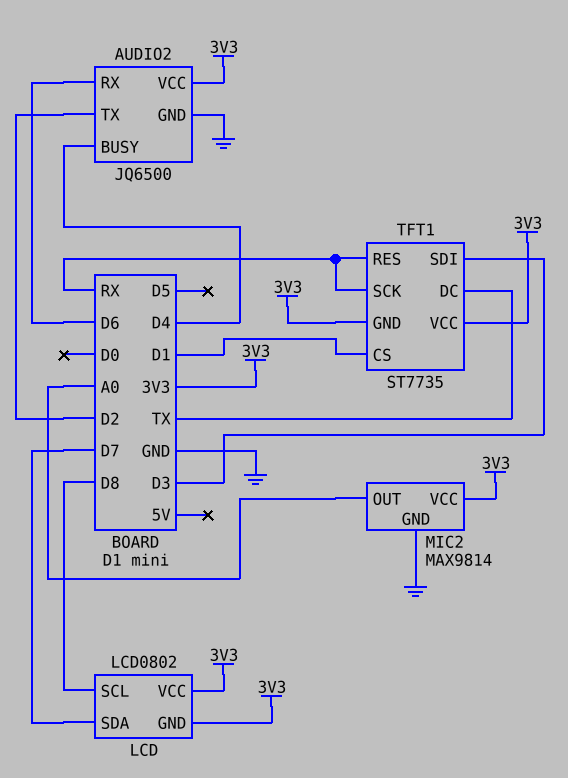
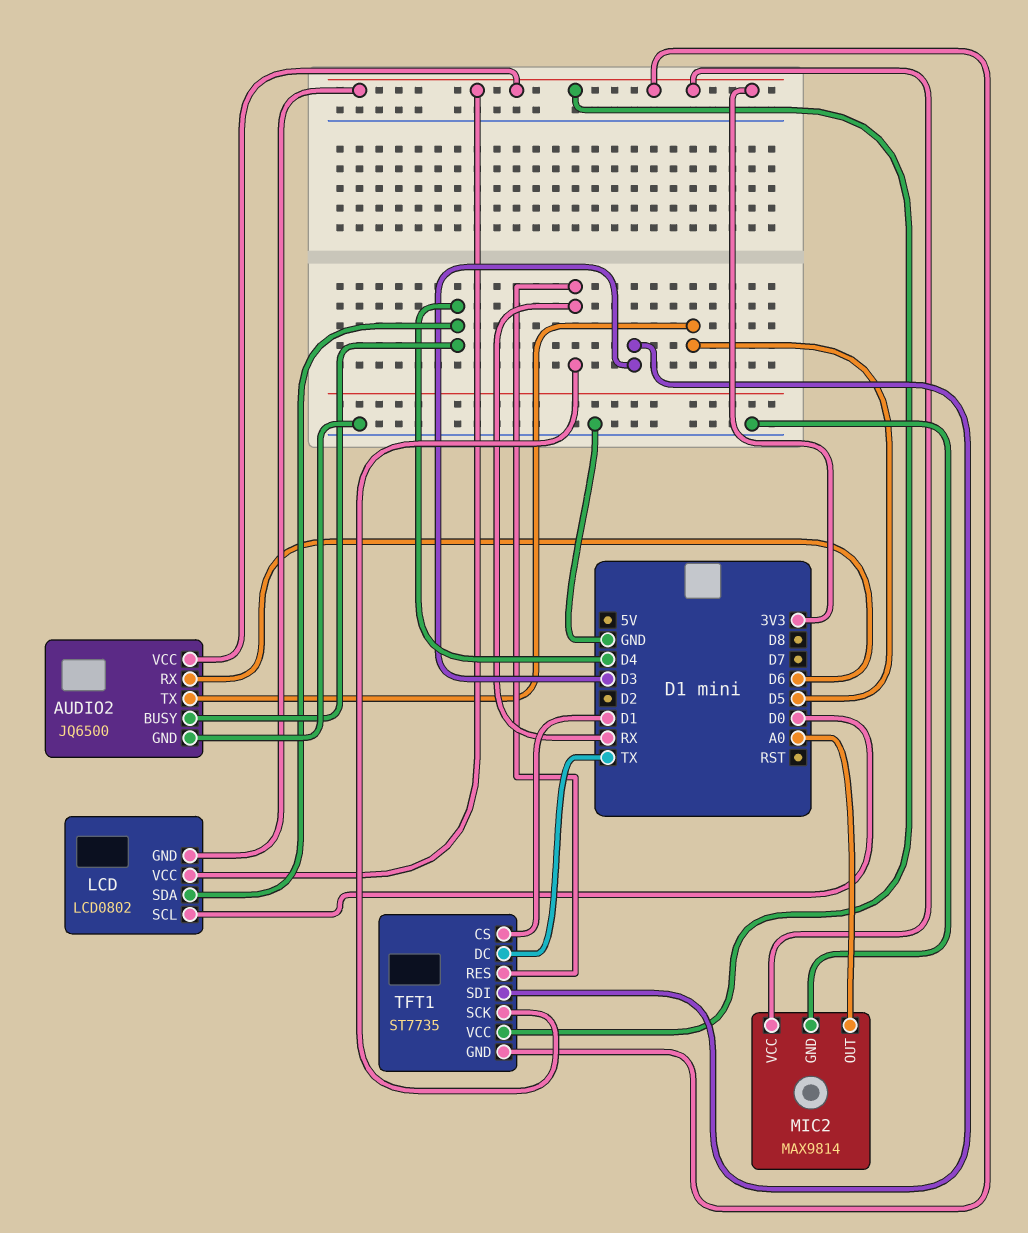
AUDIO2 pin TX: D2 -> D5
LCD pin SCL: D8 -> D0
LCD pin SDA: D7 -> D4

